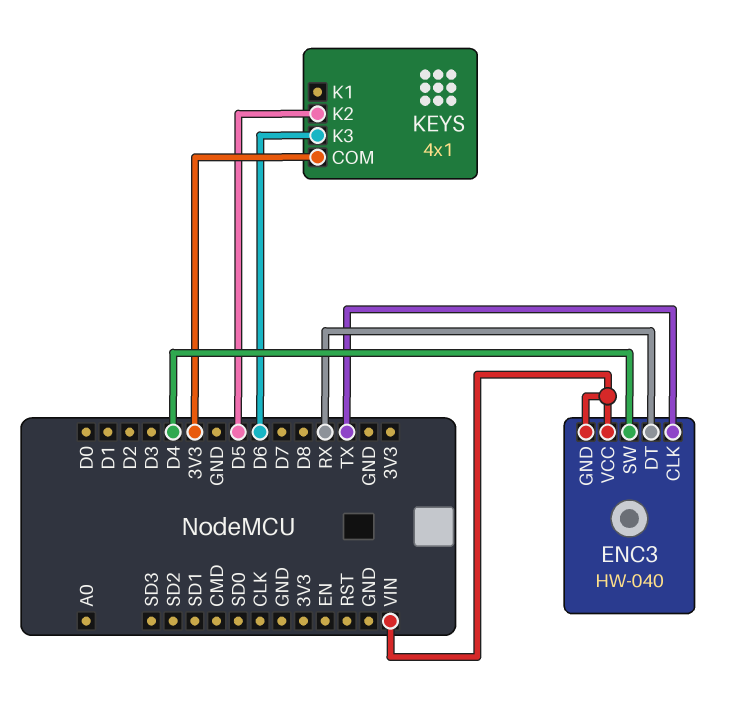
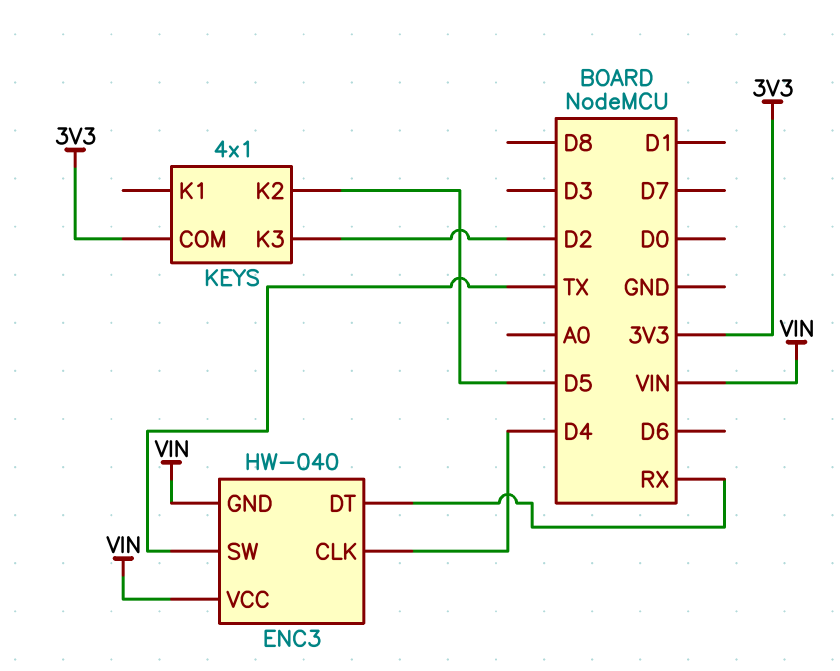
ENC3 pin CLK: TX -> D4
ENC3 pin SW: D4 -> TX
KEYS pin K3: D6 -> D2

